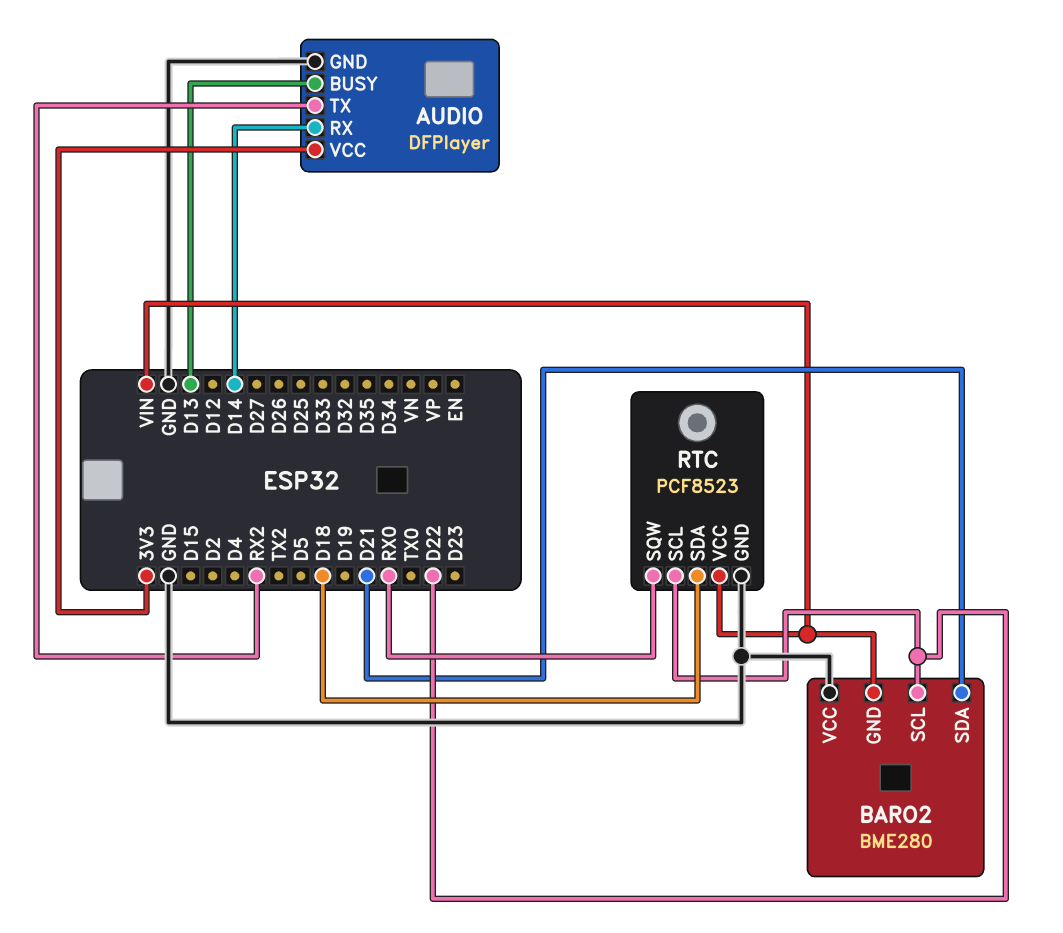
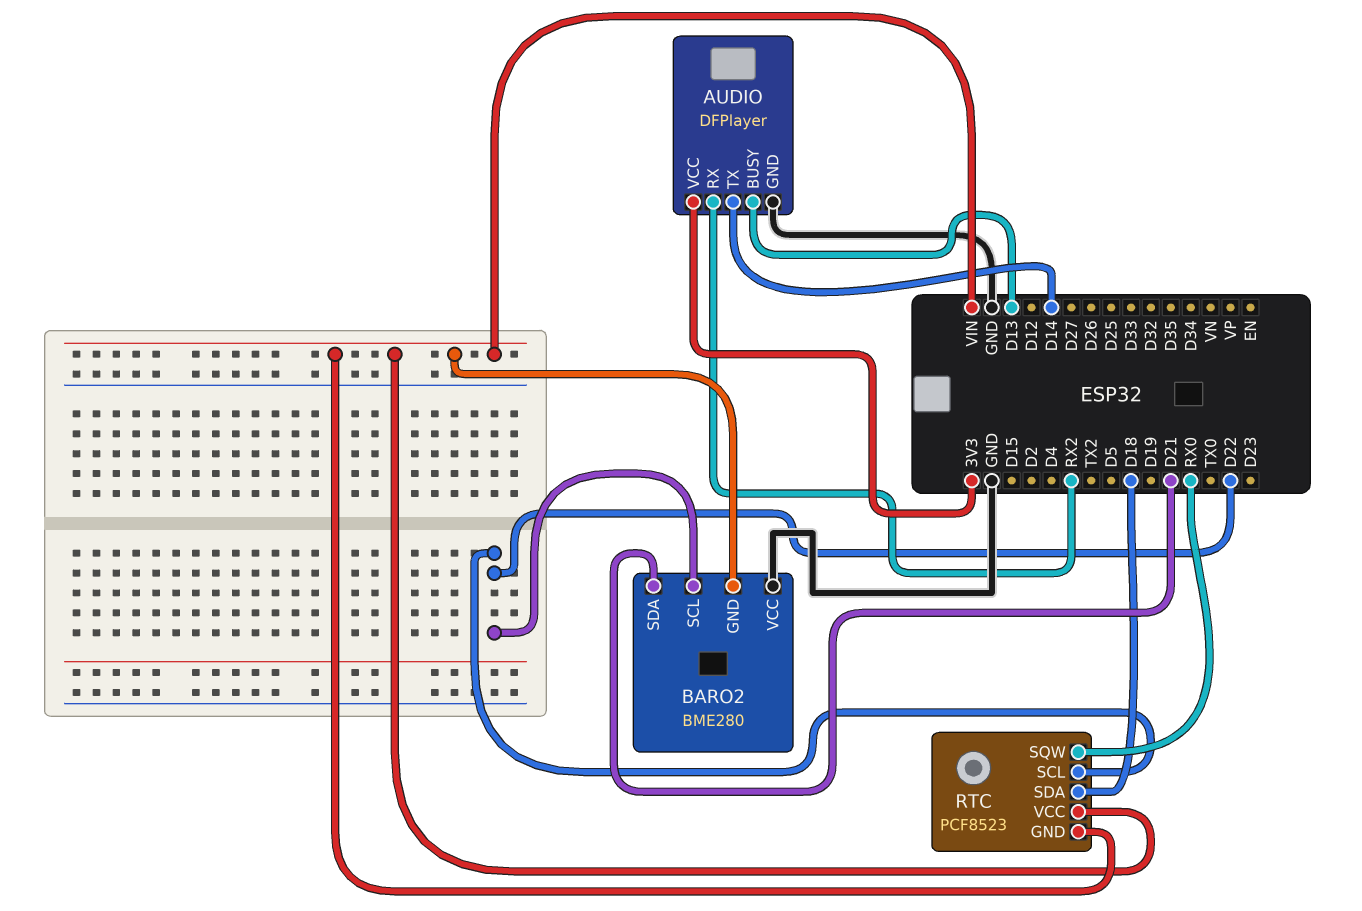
AUDIO pin RX: D14 -> RX2
AUDIO pin TX: RX2 -> D14
RTC pin GND: GND -> VIN

